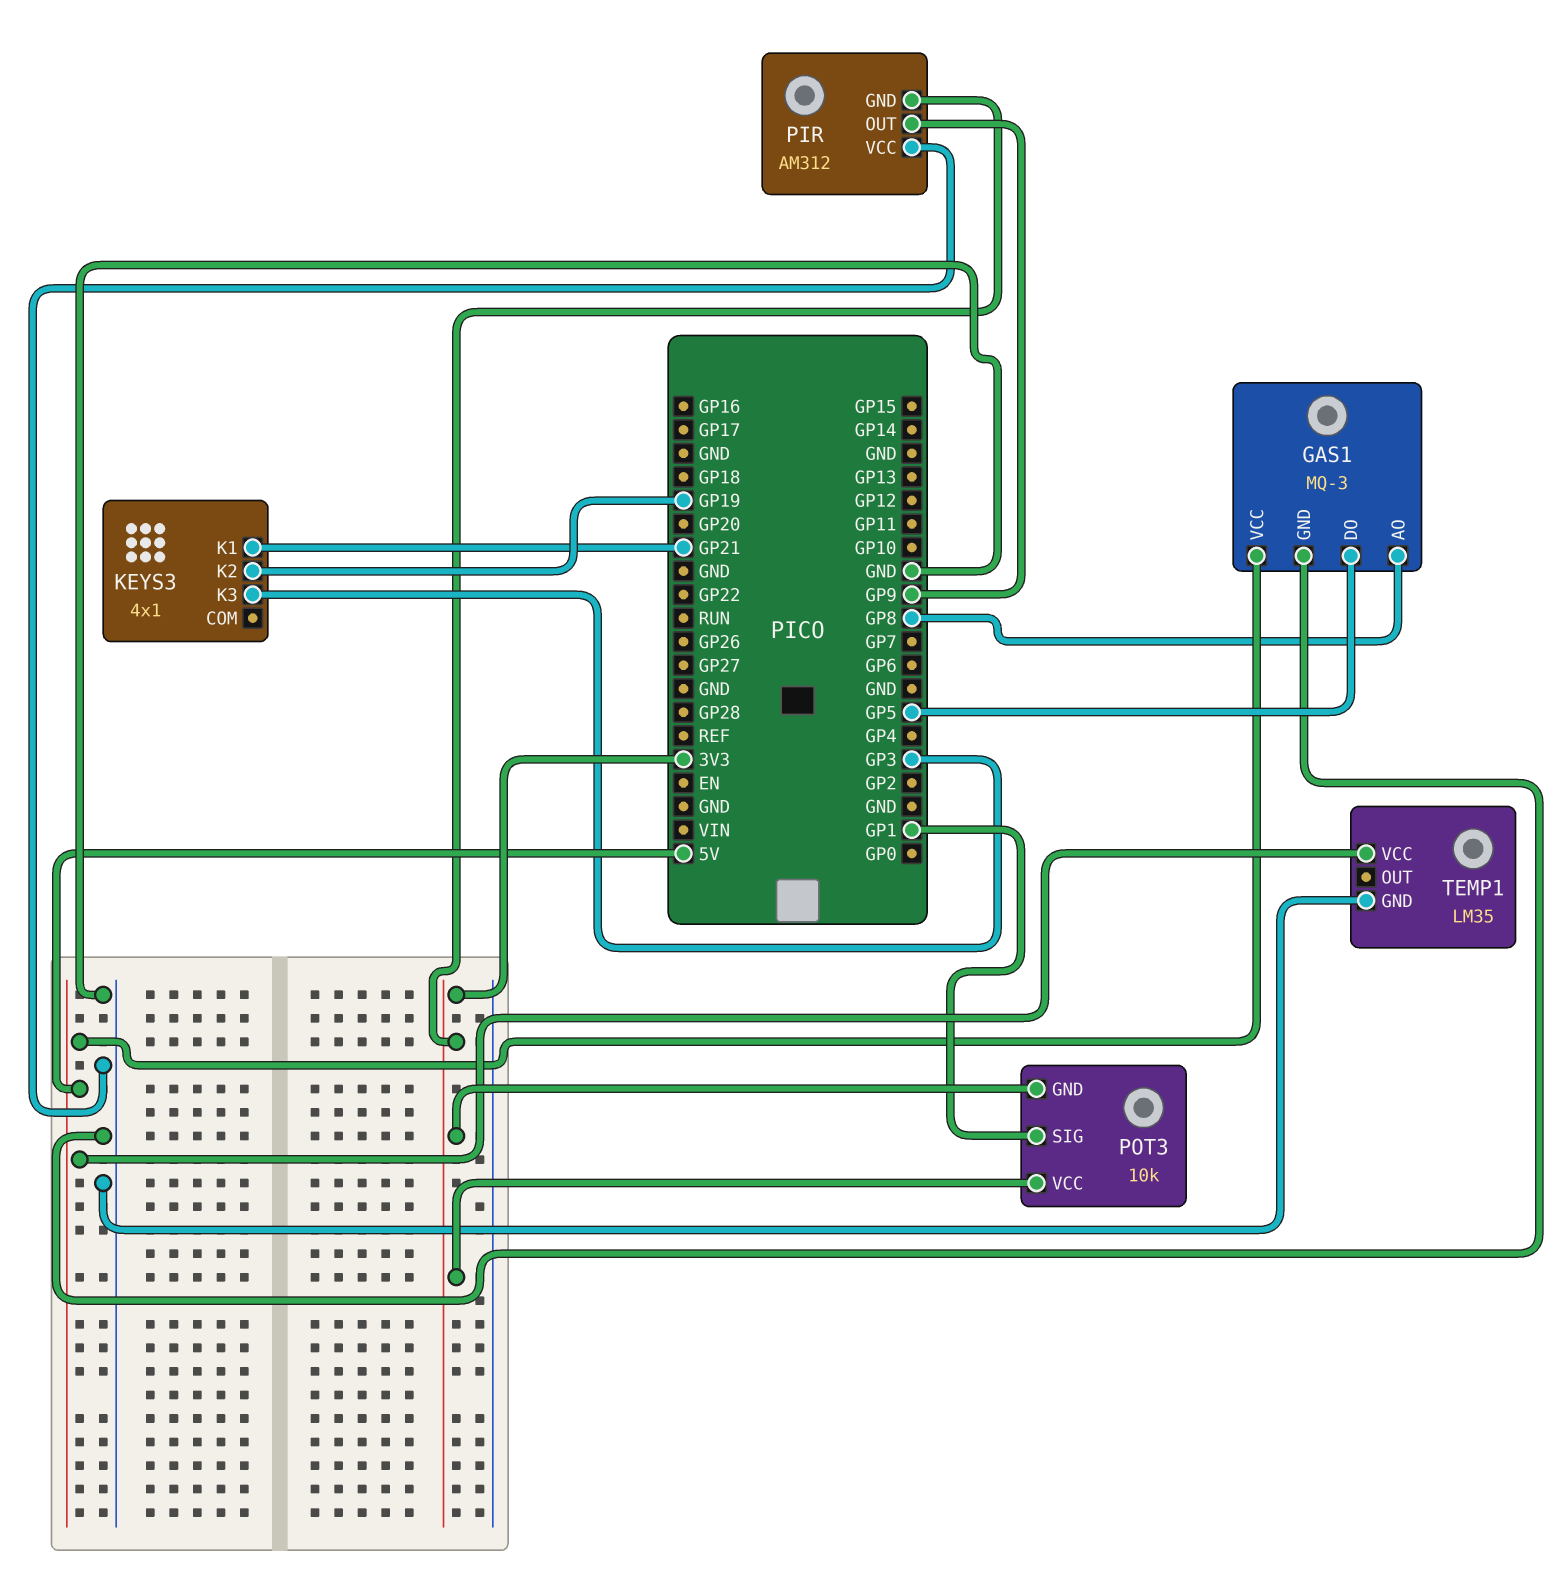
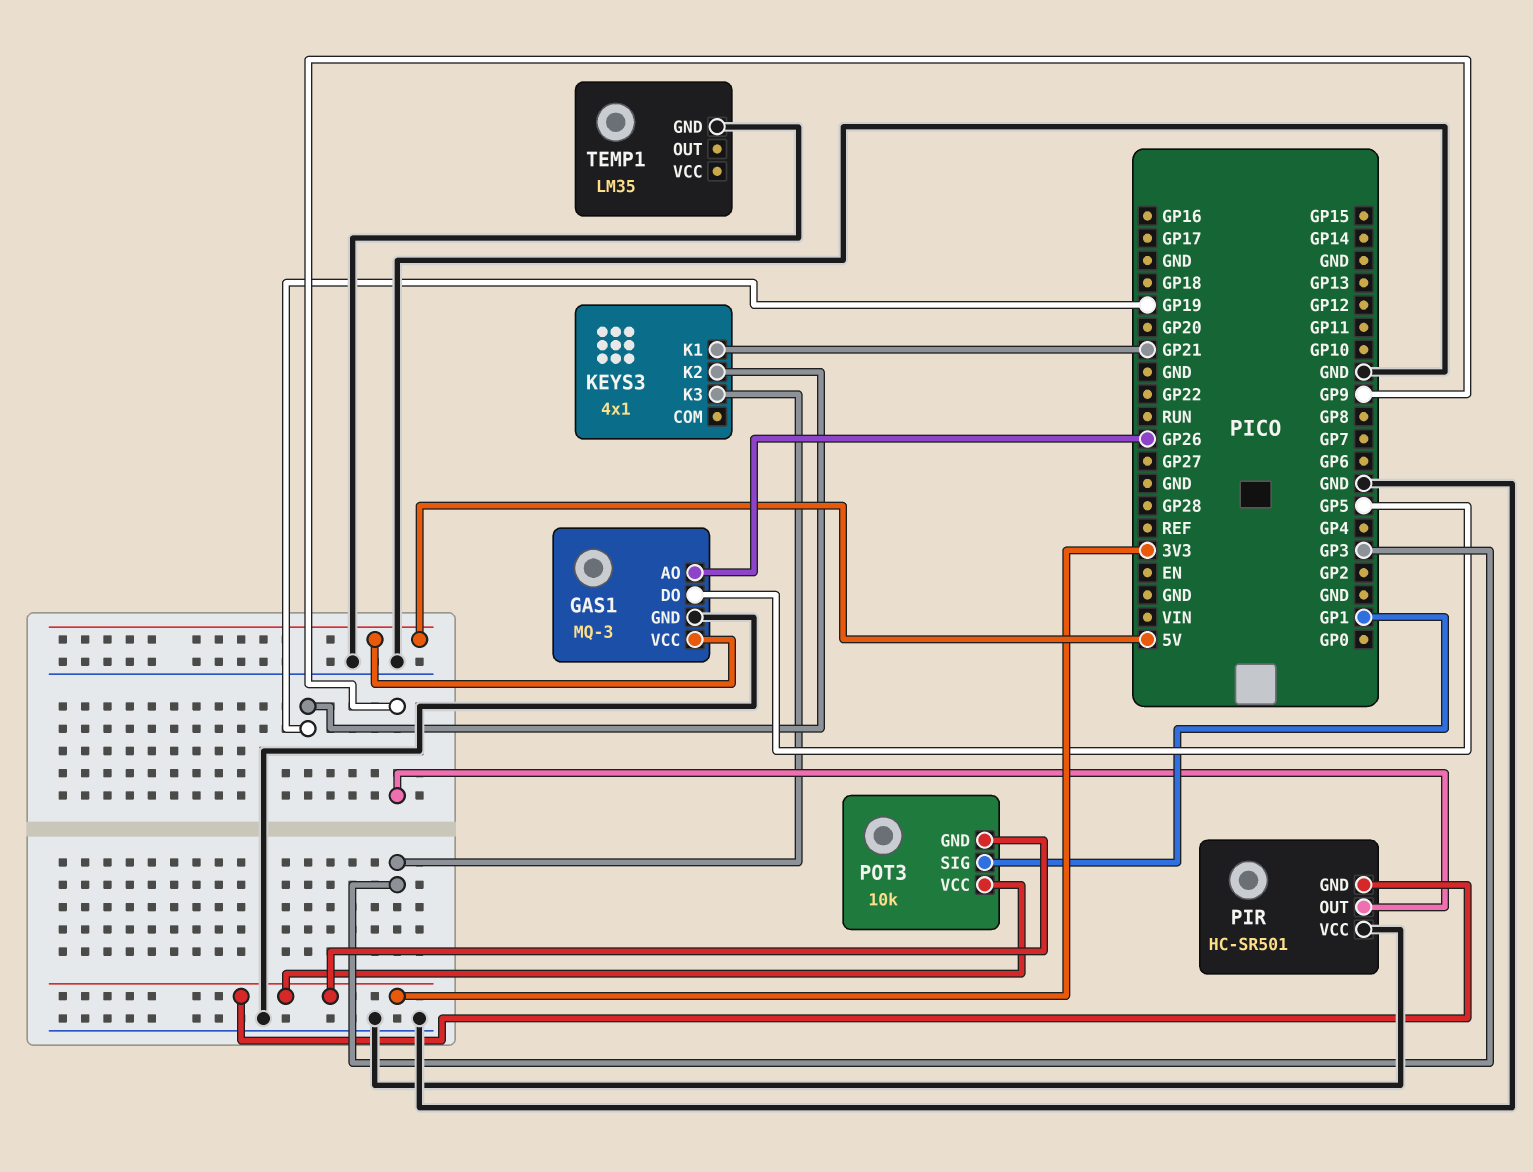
GAS1 pin AO: GP8 -> GP26
PIR: AM312 -> HC-SR501
TEMP1 pin VCC: 5V -> none

